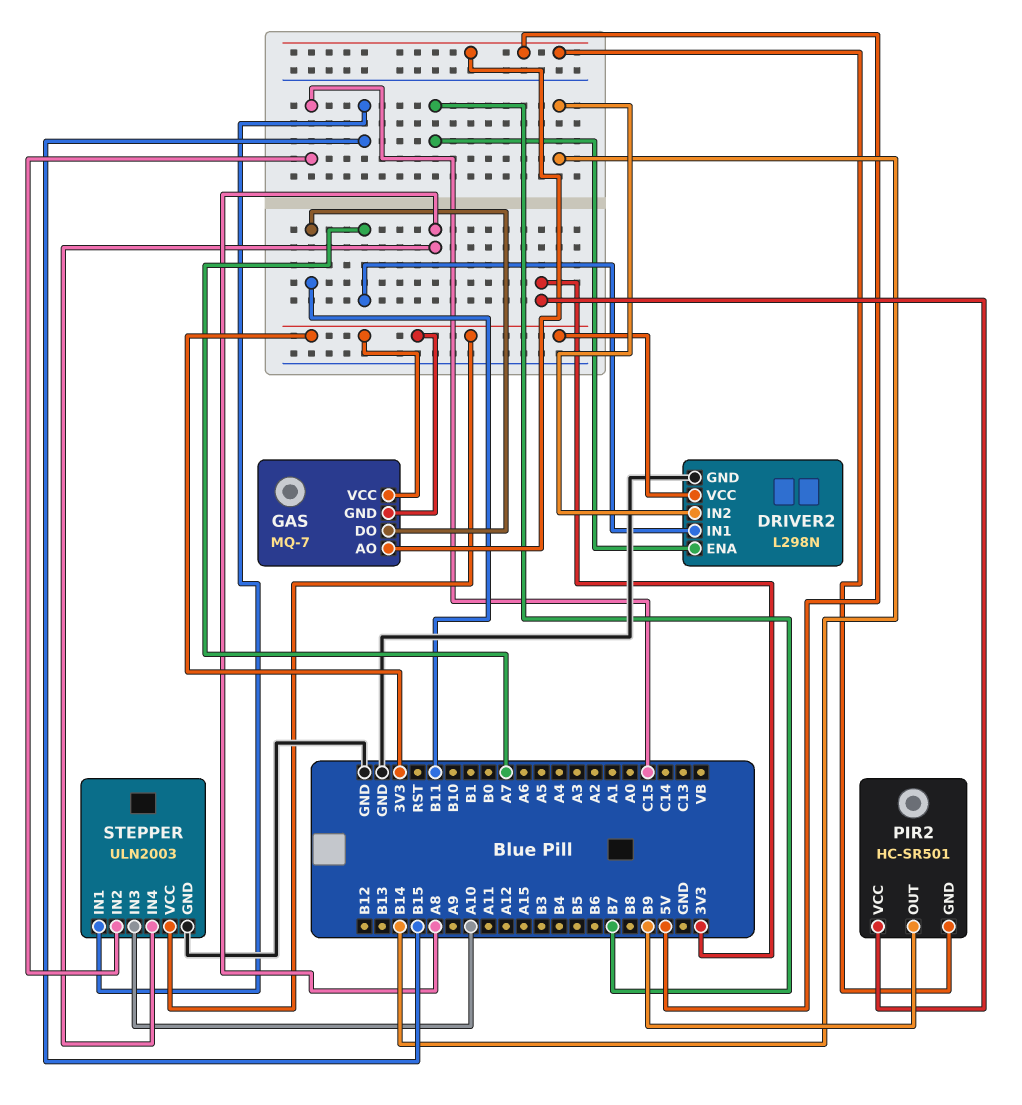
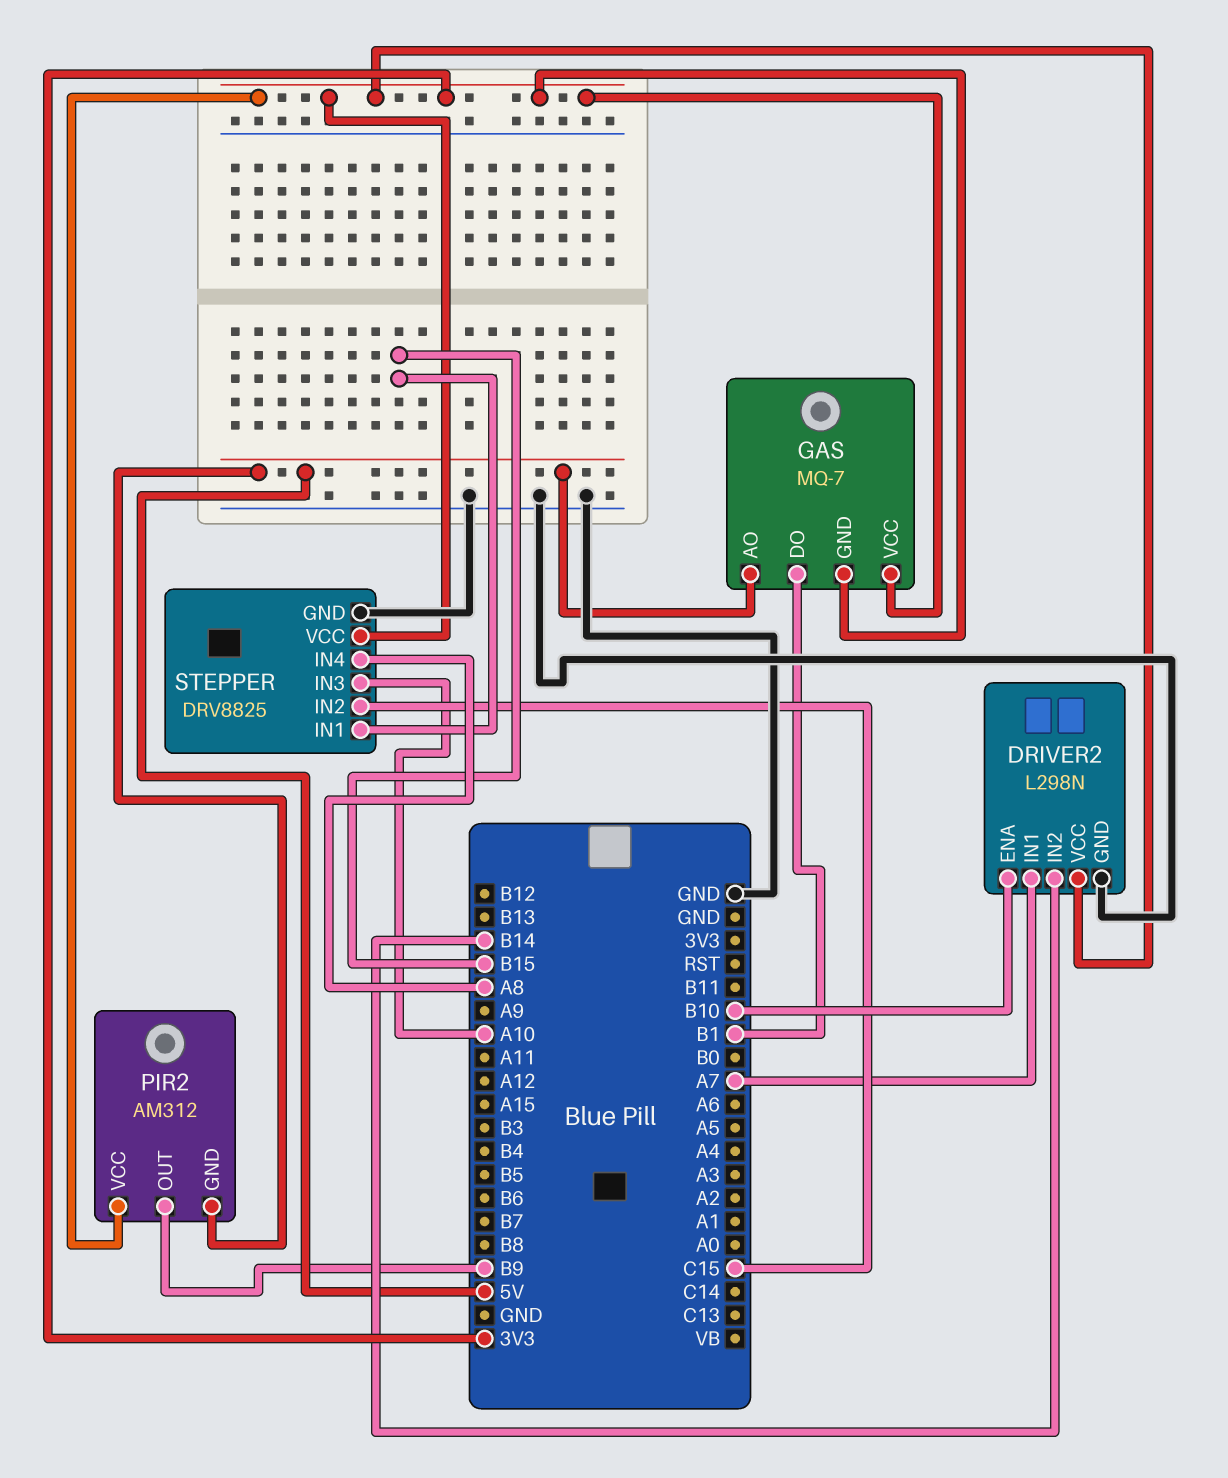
DRIVER2 pin ENA: B7 -> B10
GAS pin DO: B11 -> B1
PIR2: HC-SR501 -> AM312
STEPPER: ULN2003 -> DRV8825

